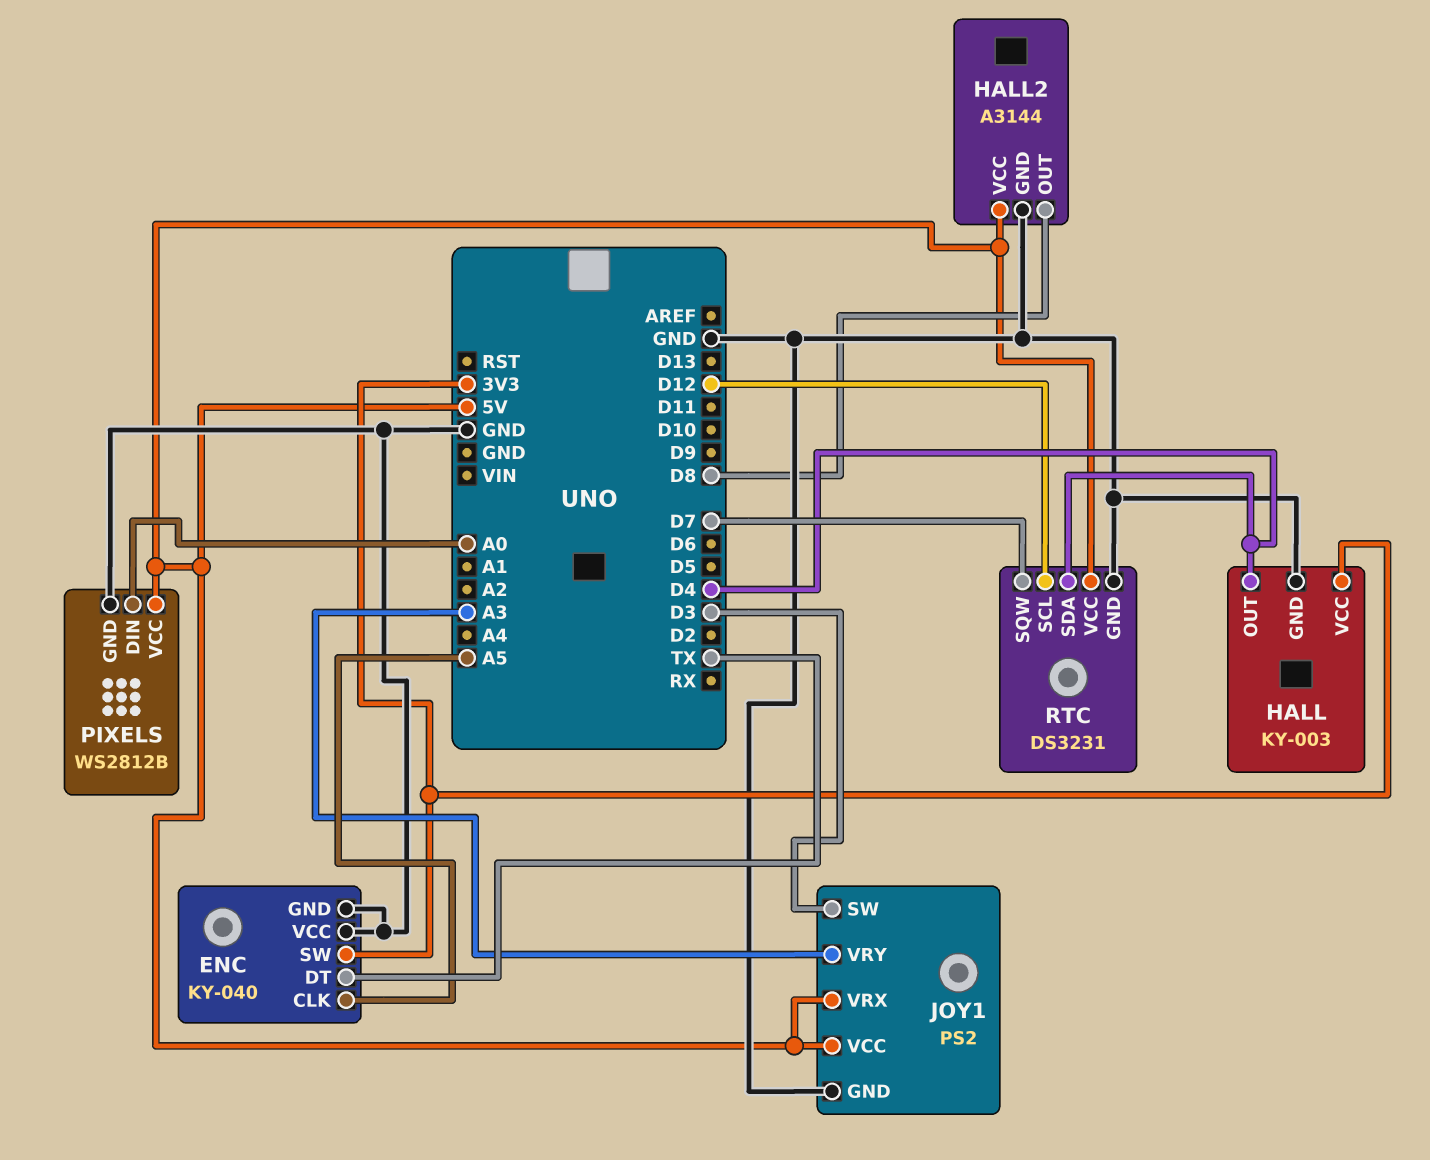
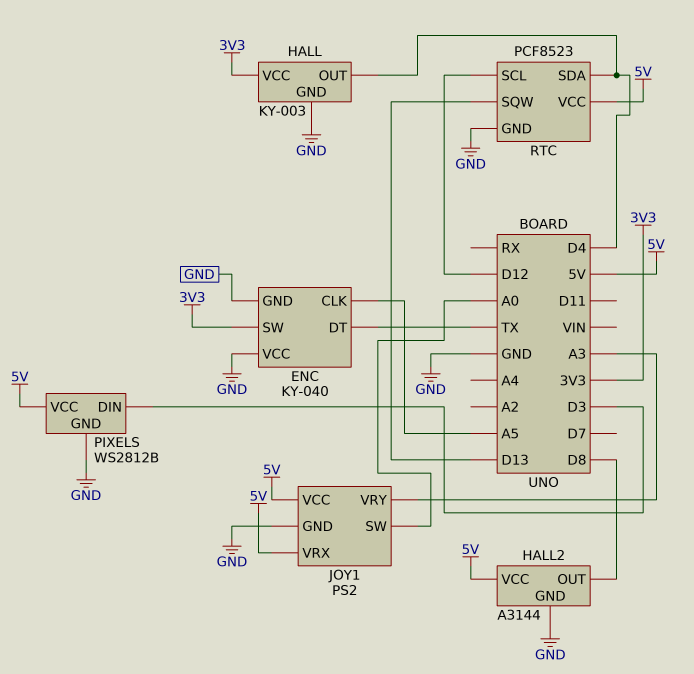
JOY1 pin SW: D3 -> A0
PIXELS pin DIN: A0 -> D3
RTC: DS3231 -> PCF8523
RTC pin SQW: D7 -> D13

